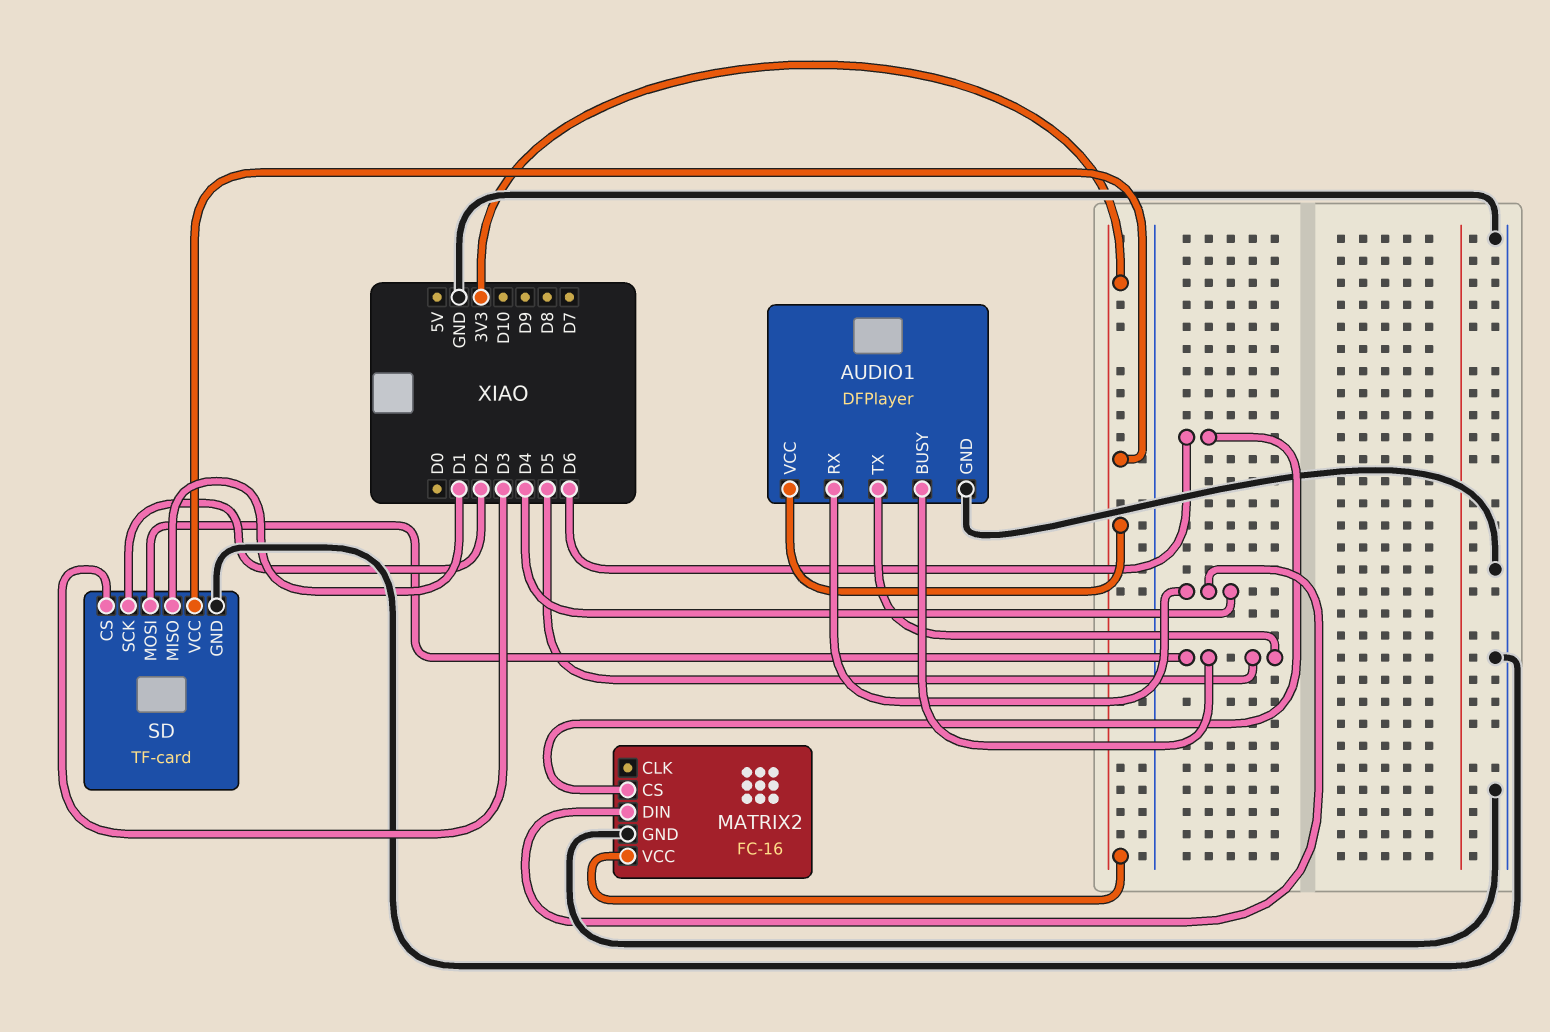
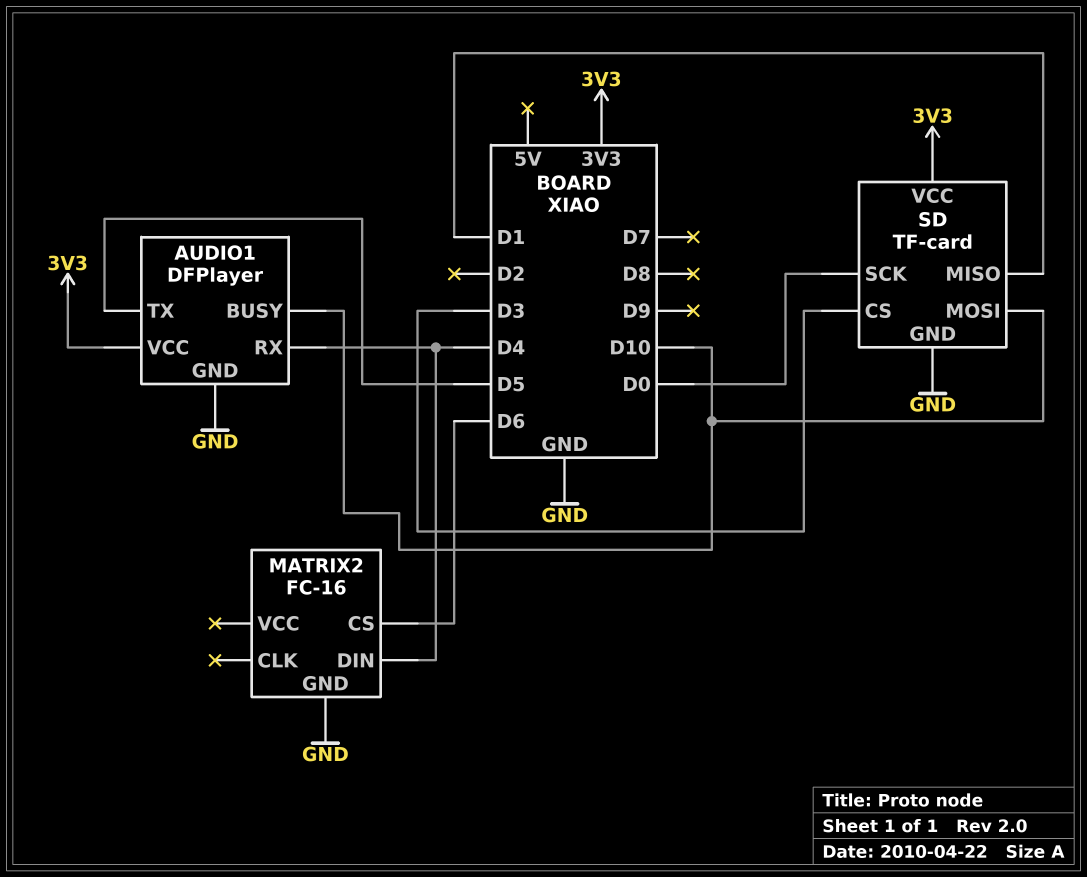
AUDIO1 pin BUSY: D5 -> D10
MATRIX2 pin VCC: 3V3 -> none
SD pin MOSI: D5 -> D10
SD pin SCK: D2 -> D0

